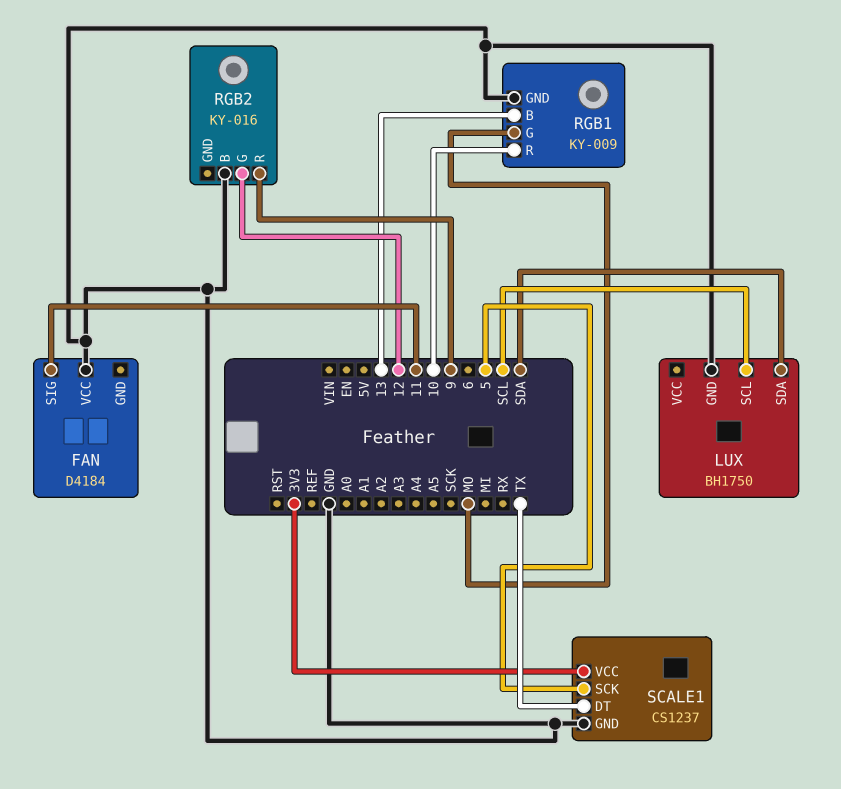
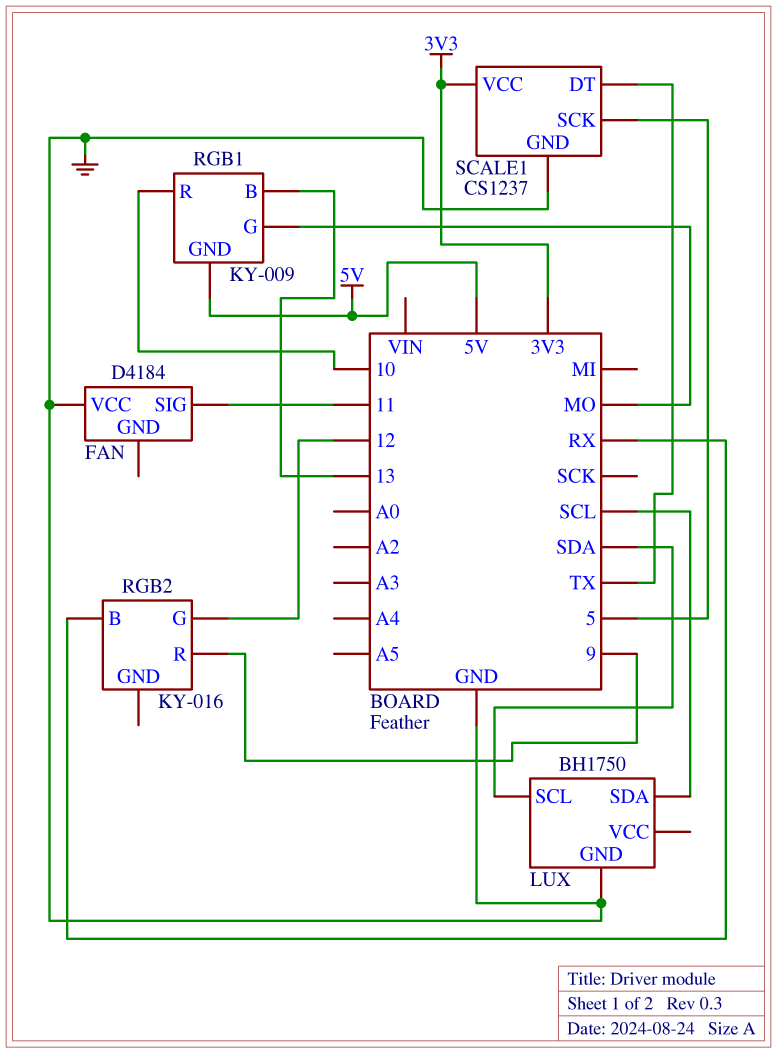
LUX pin SCL: SCL -> SDA
LUX pin SDA: SDA -> SCL
RGB1 pin GND: GND -> 5V
RGB2 pin B: GND -> RX

